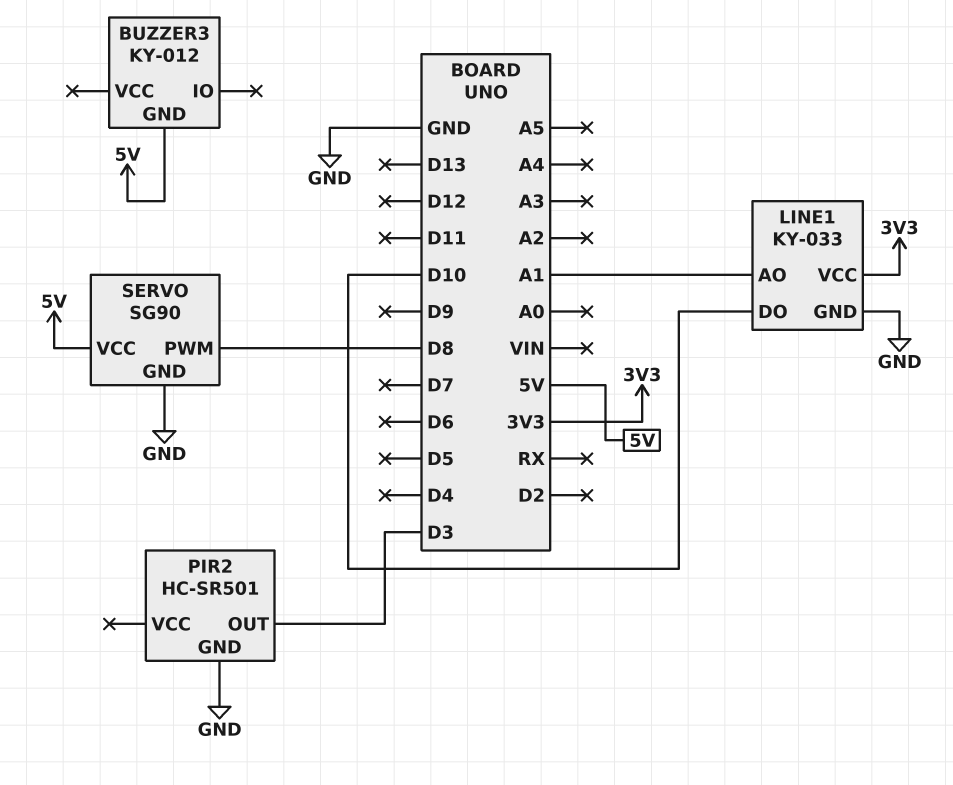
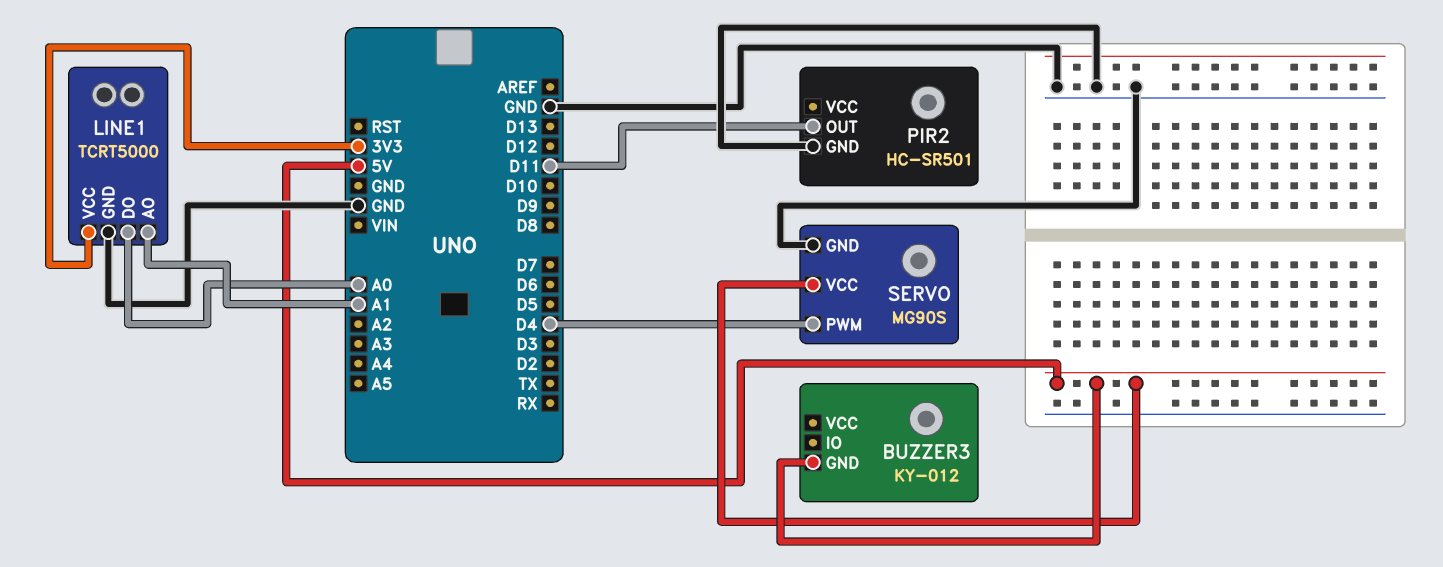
LINE1: KY-033 -> TCRT5000
LINE1 pin DO: D10 -> A0
PIR2 pin OUT: D3 -> D11
SERVO: SG90 -> MG90S
SERVO pin PWM: D8 -> D4

